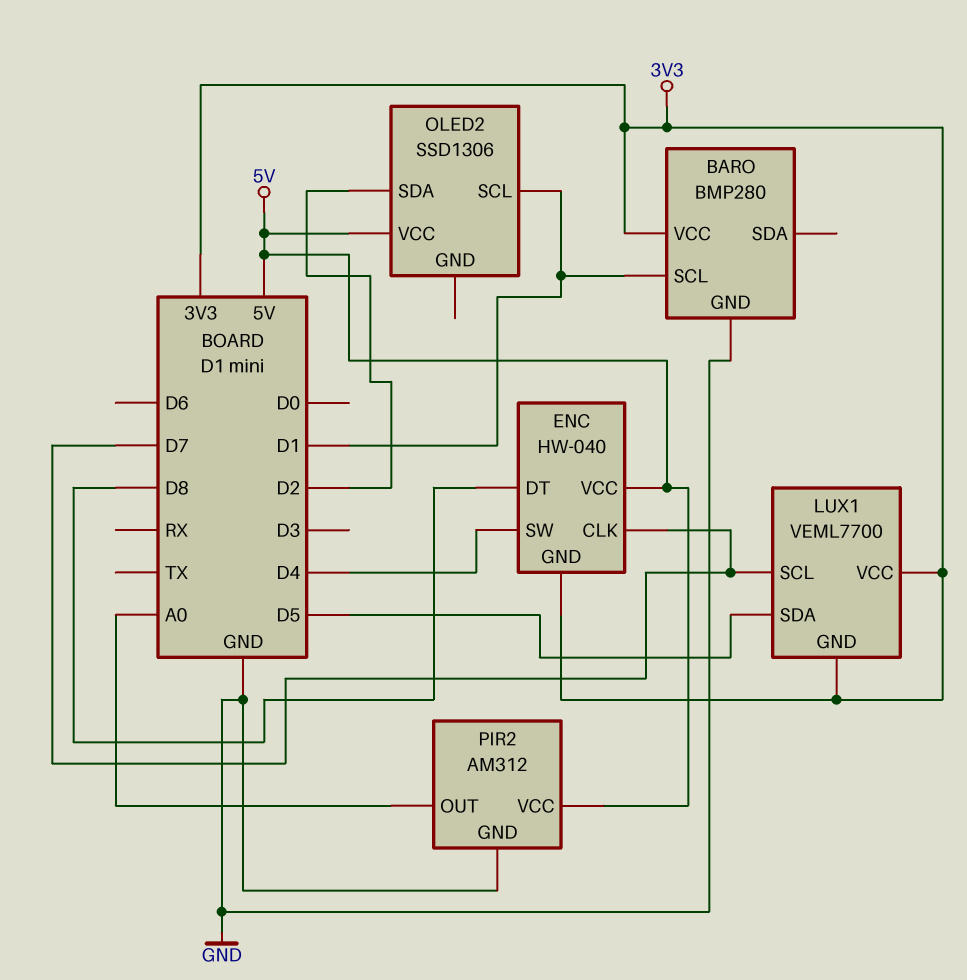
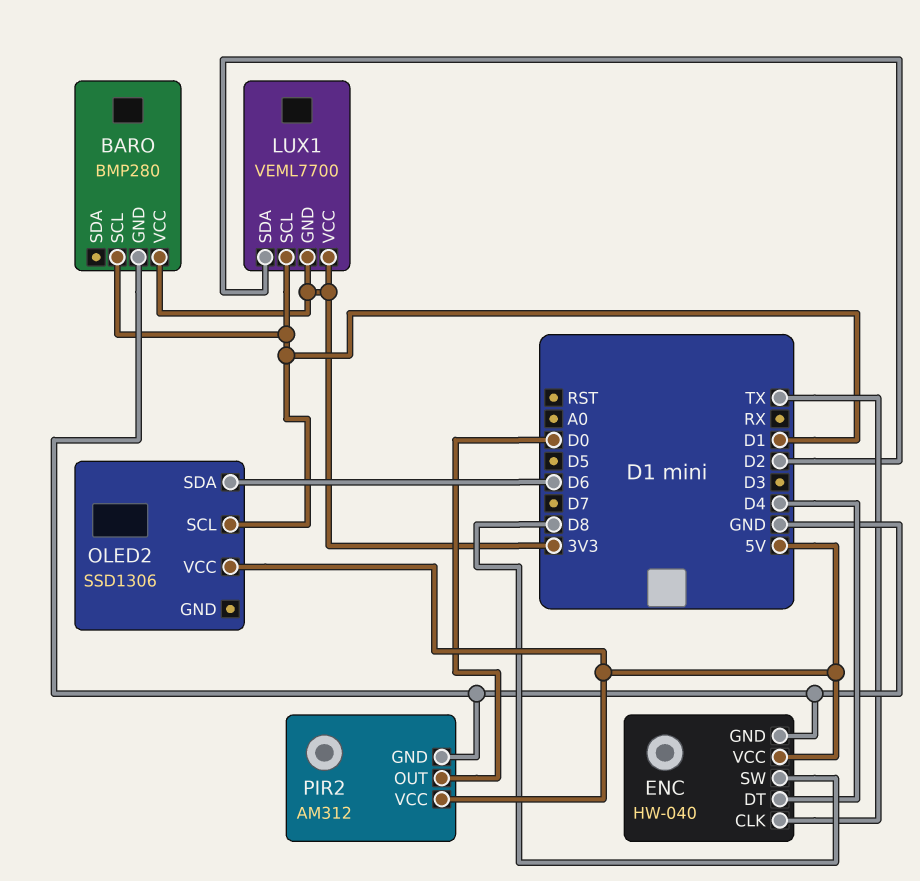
ENC pin CLK: D7 -> TX
ENC pin DT: D8 -> D4
ENC pin GND: 3V3 -> GND
ENC pin SW: D4 -> D8
LUX1 pin SCL: D7 -> D1
LUX1 pin SDA: D5 -> D2
OLED2 pin SDA: D2 -> D6
PIR2 pin OUT: A0 -> D0

